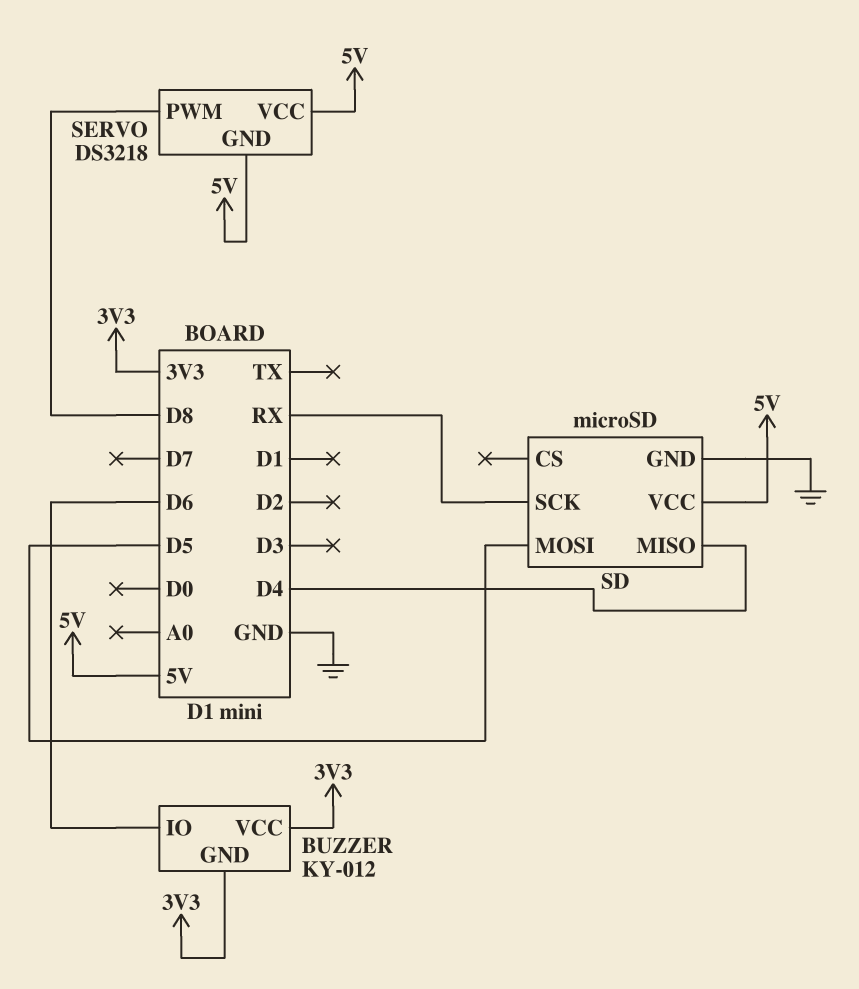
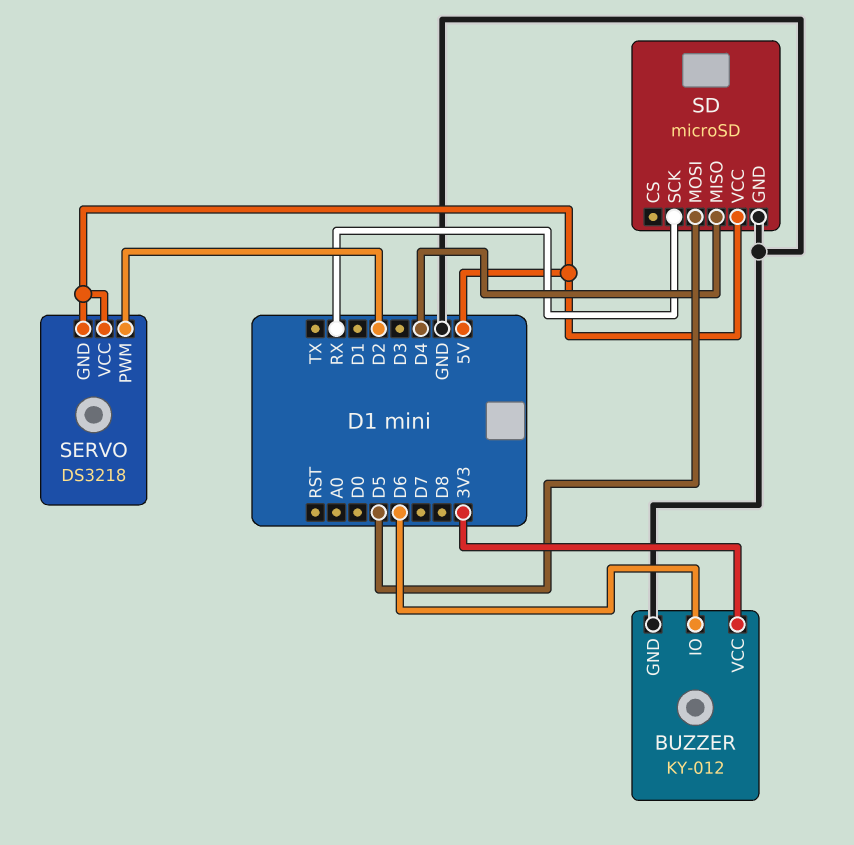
BUZZER pin GND: 3V3 -> GND
SERVO pin PWM: D8 -> D2

